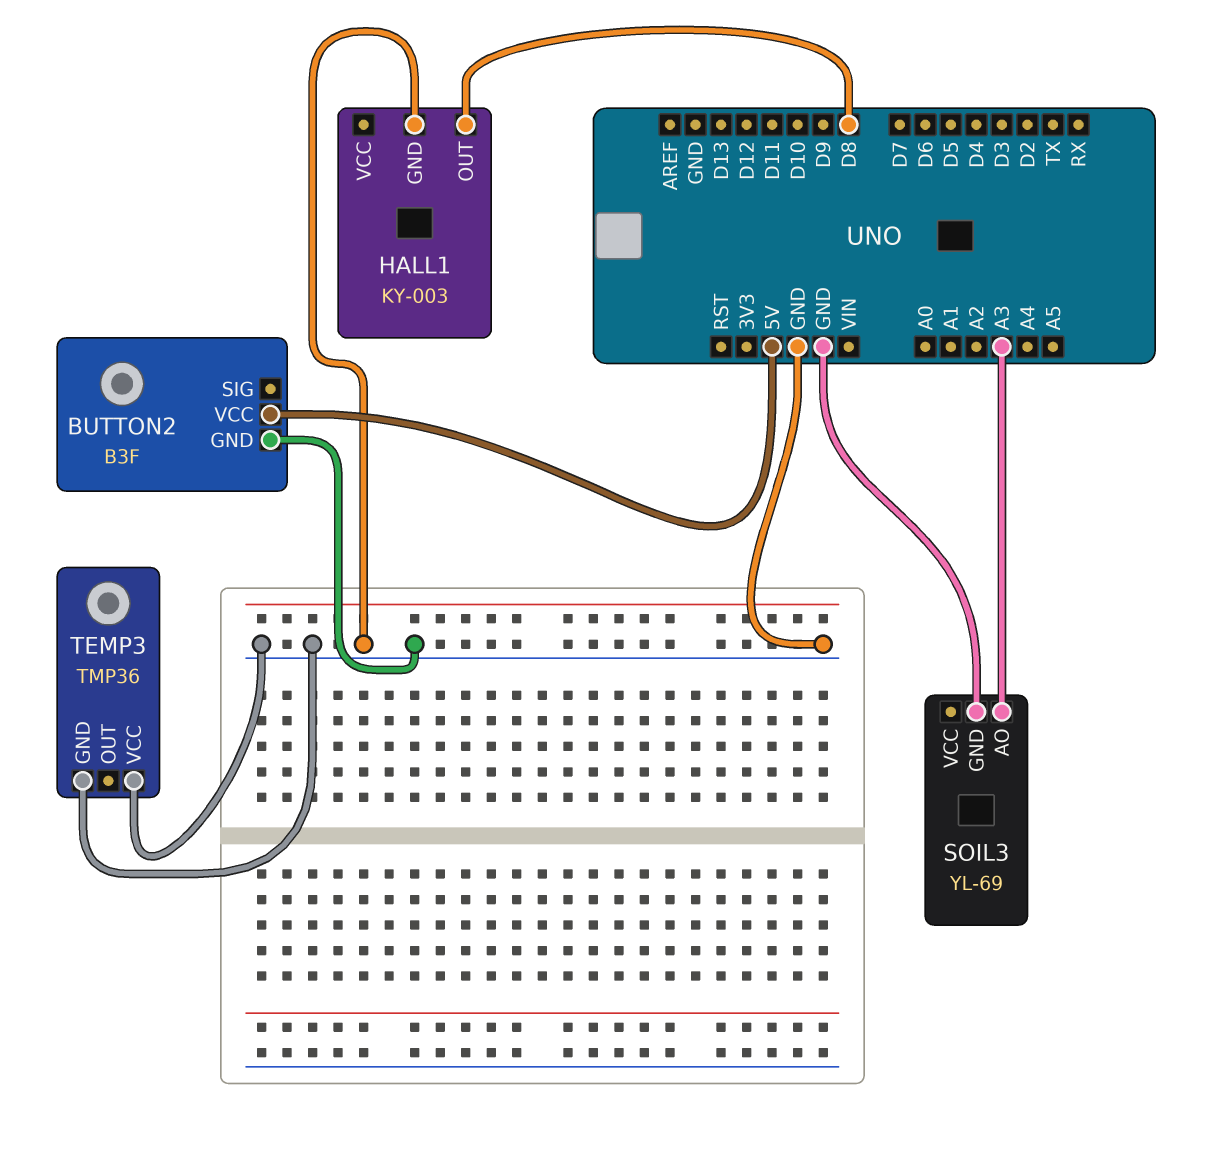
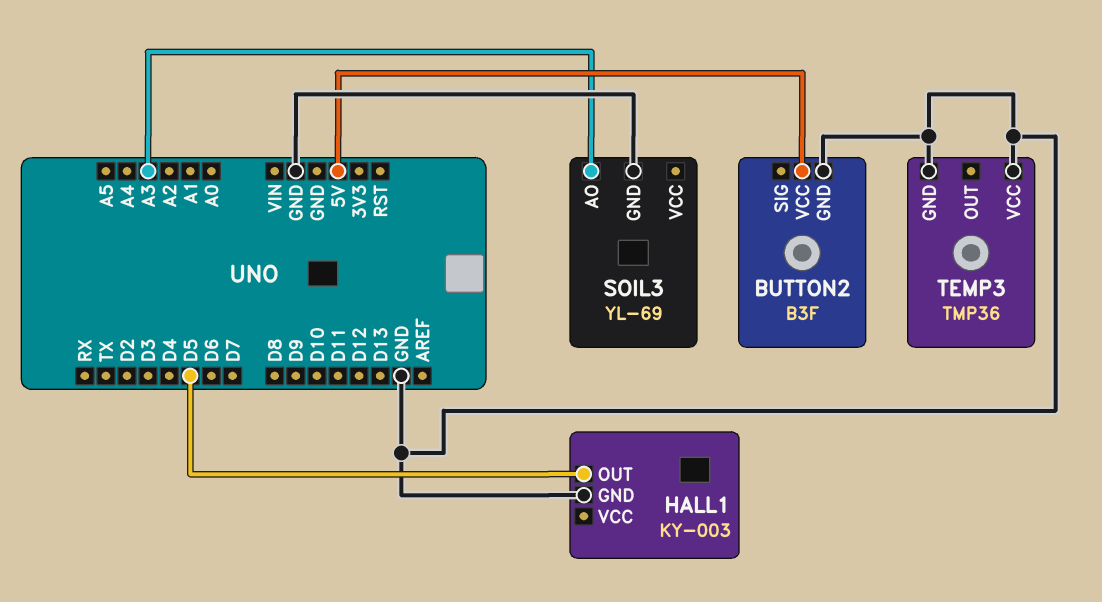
HALL1 pin OUT: D8 -> D5

